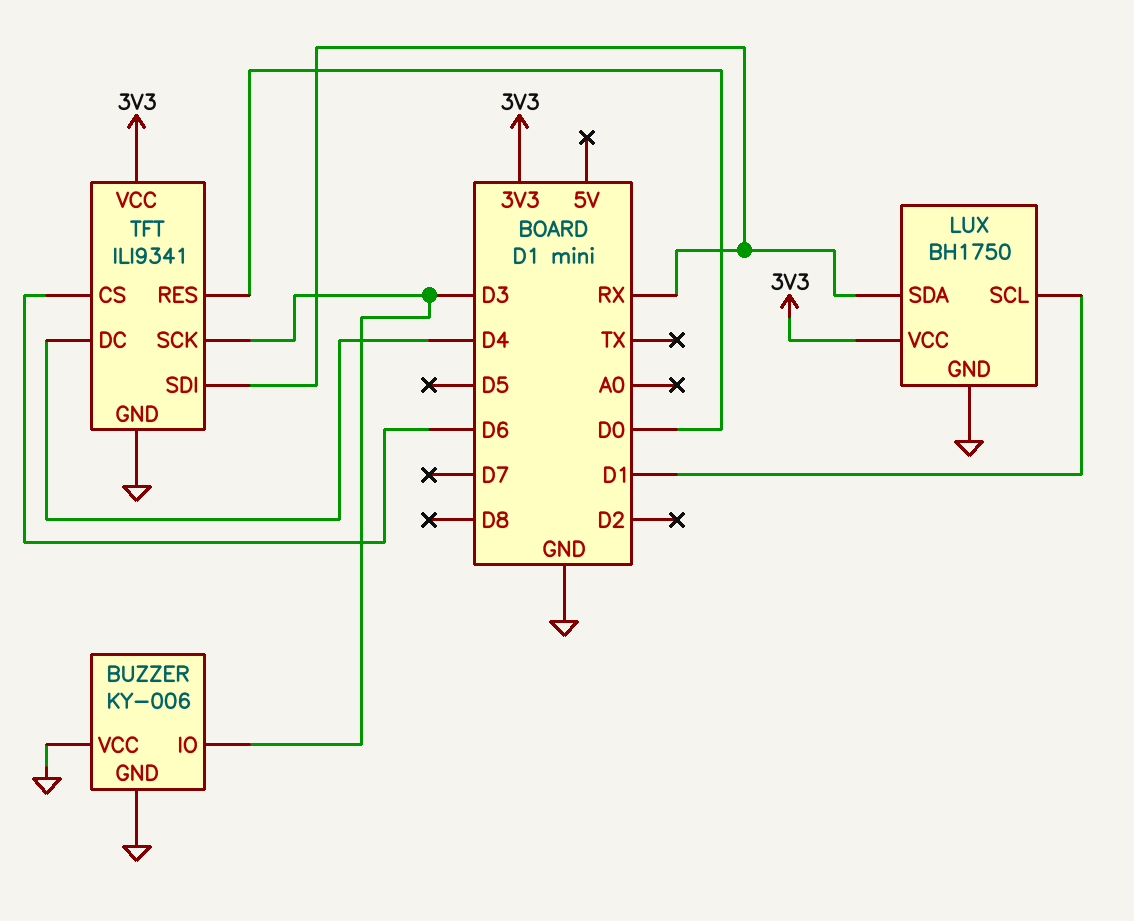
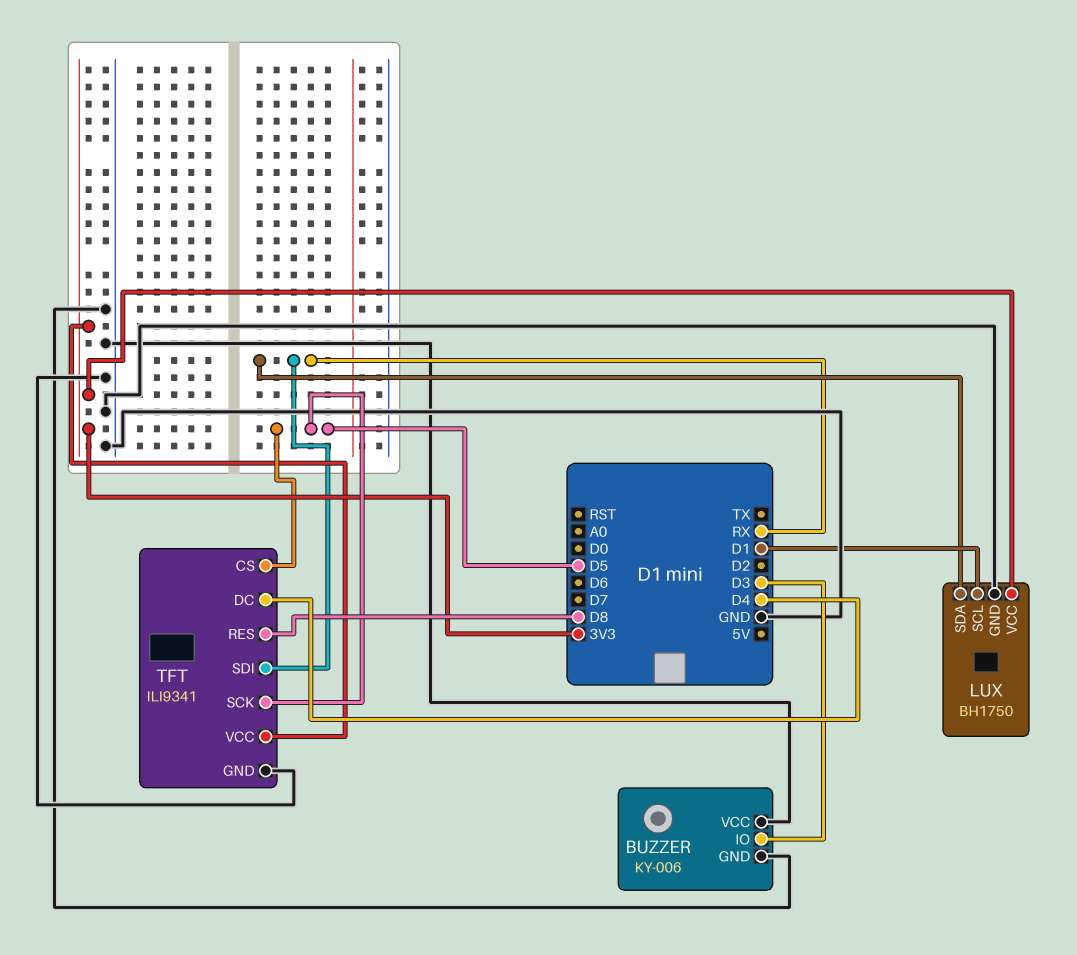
TFT pin CS: D6 -> D5
TFT pin RES: D0 -> D8
TFT pin SCK: D3 -> D5

